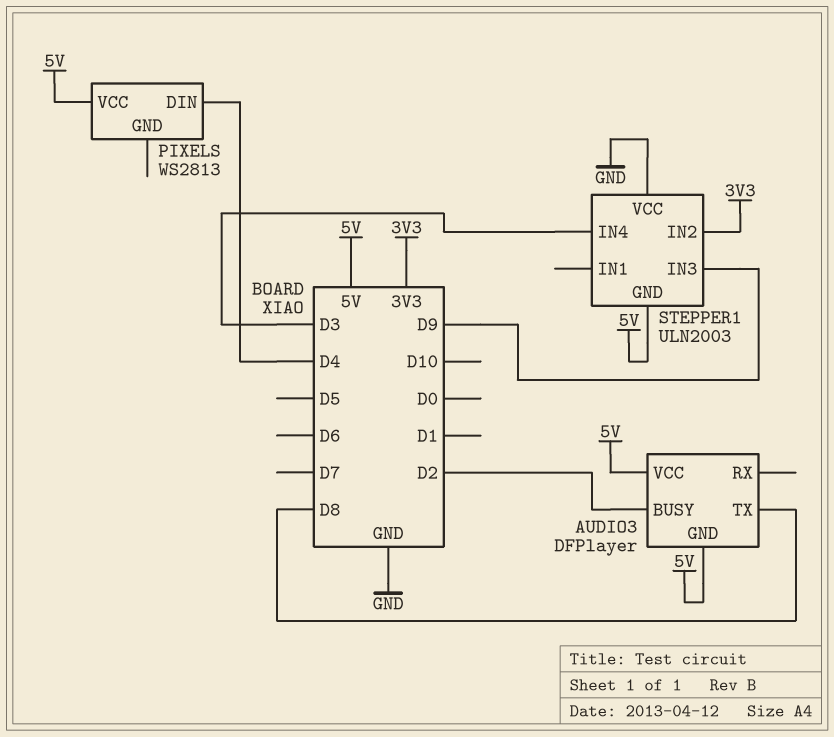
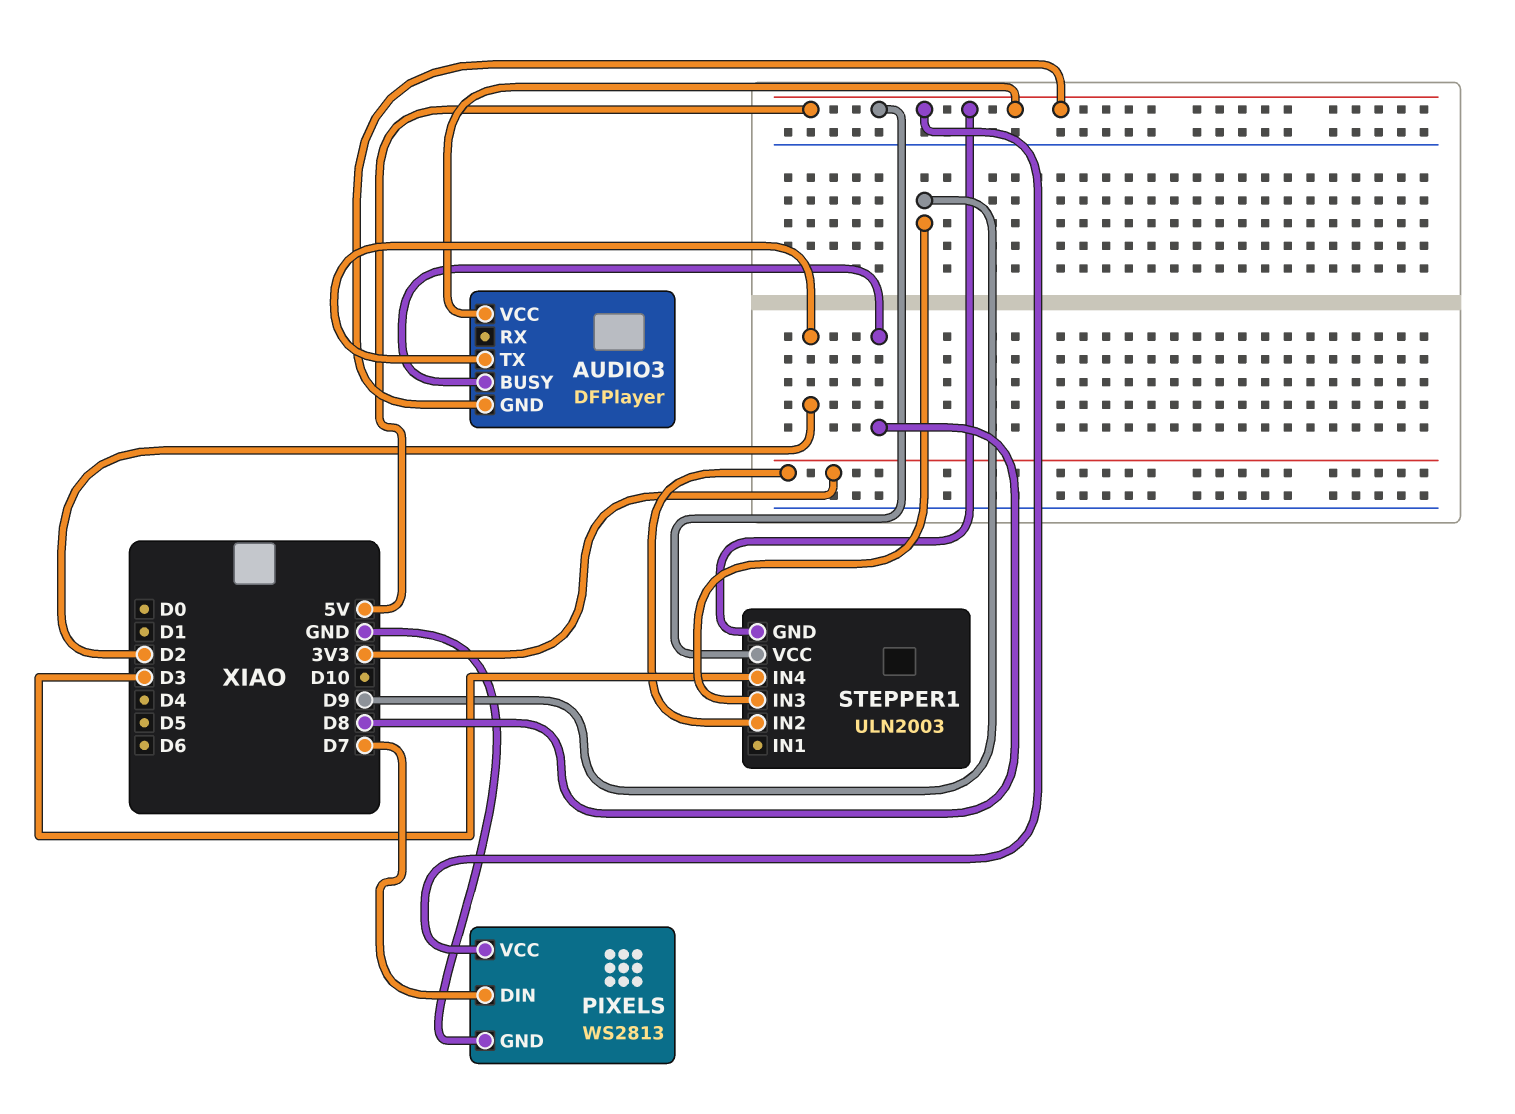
AUDIO3 pin BUSY: D2 -> D8
AUDIO3 pin TX: D8 -> D2
PIXELS pin DIN: D4 -> D7
PIXELS pin GND: none -> GND
STEPPER1 pin VCC: GND -> 5V

